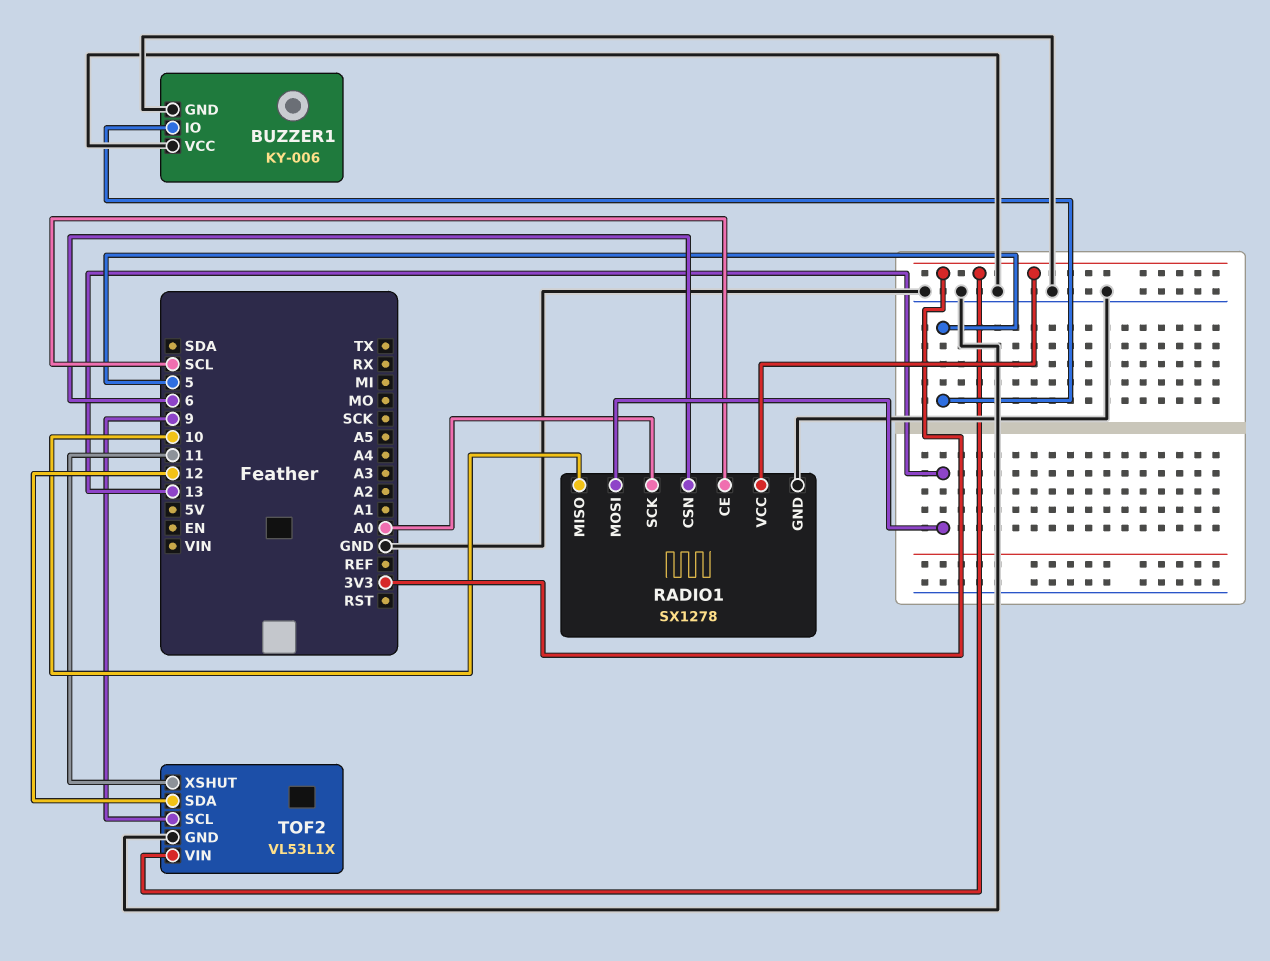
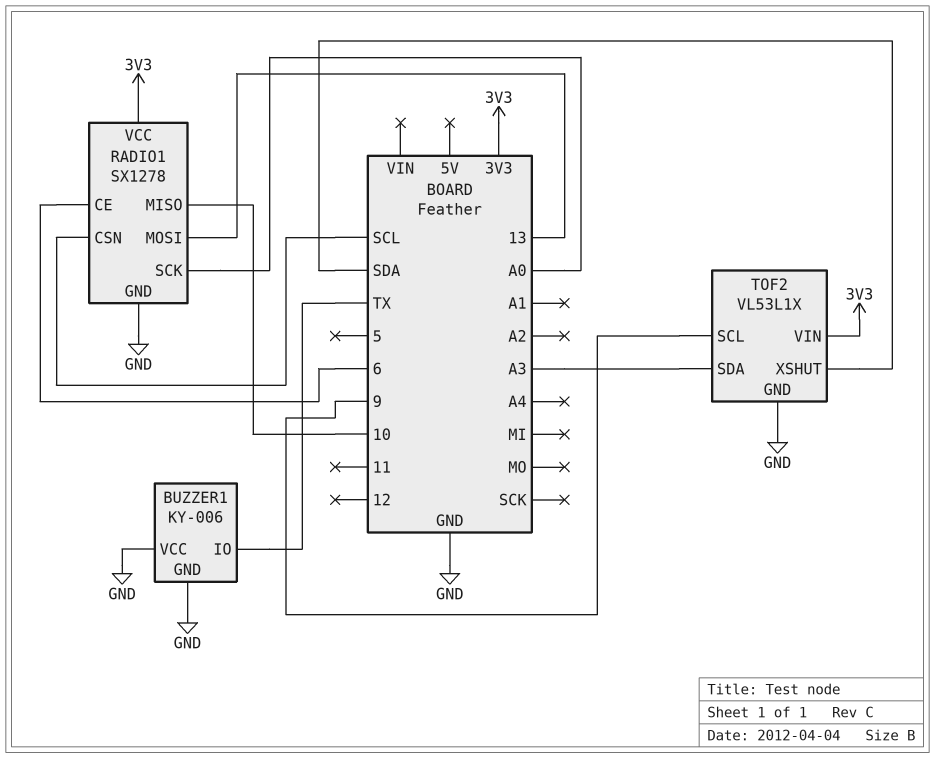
BUZZER1 pin IO: 5 -> TX
RADIO1 pin CE: SCL -> 6
RADIO1 pin CSN: 6 -> SCL
TOF2 pin SDA: 12 -> A3
TOF2 pin XSHUT: 11 -> SDA

